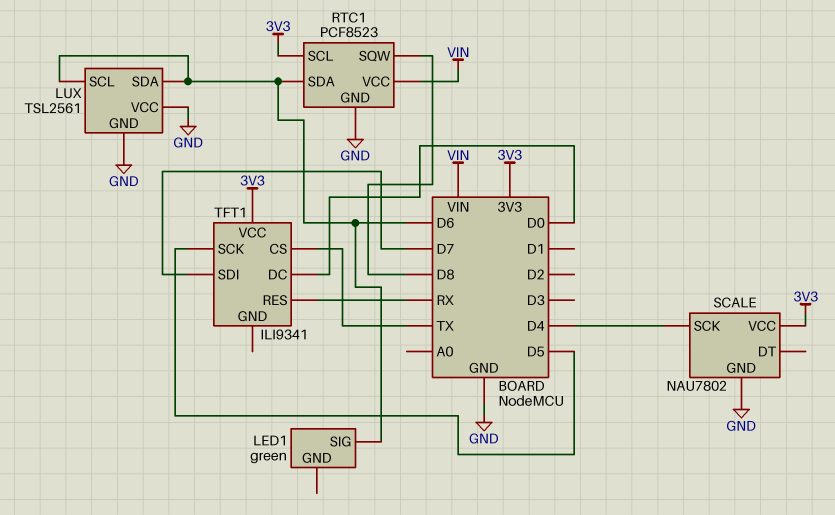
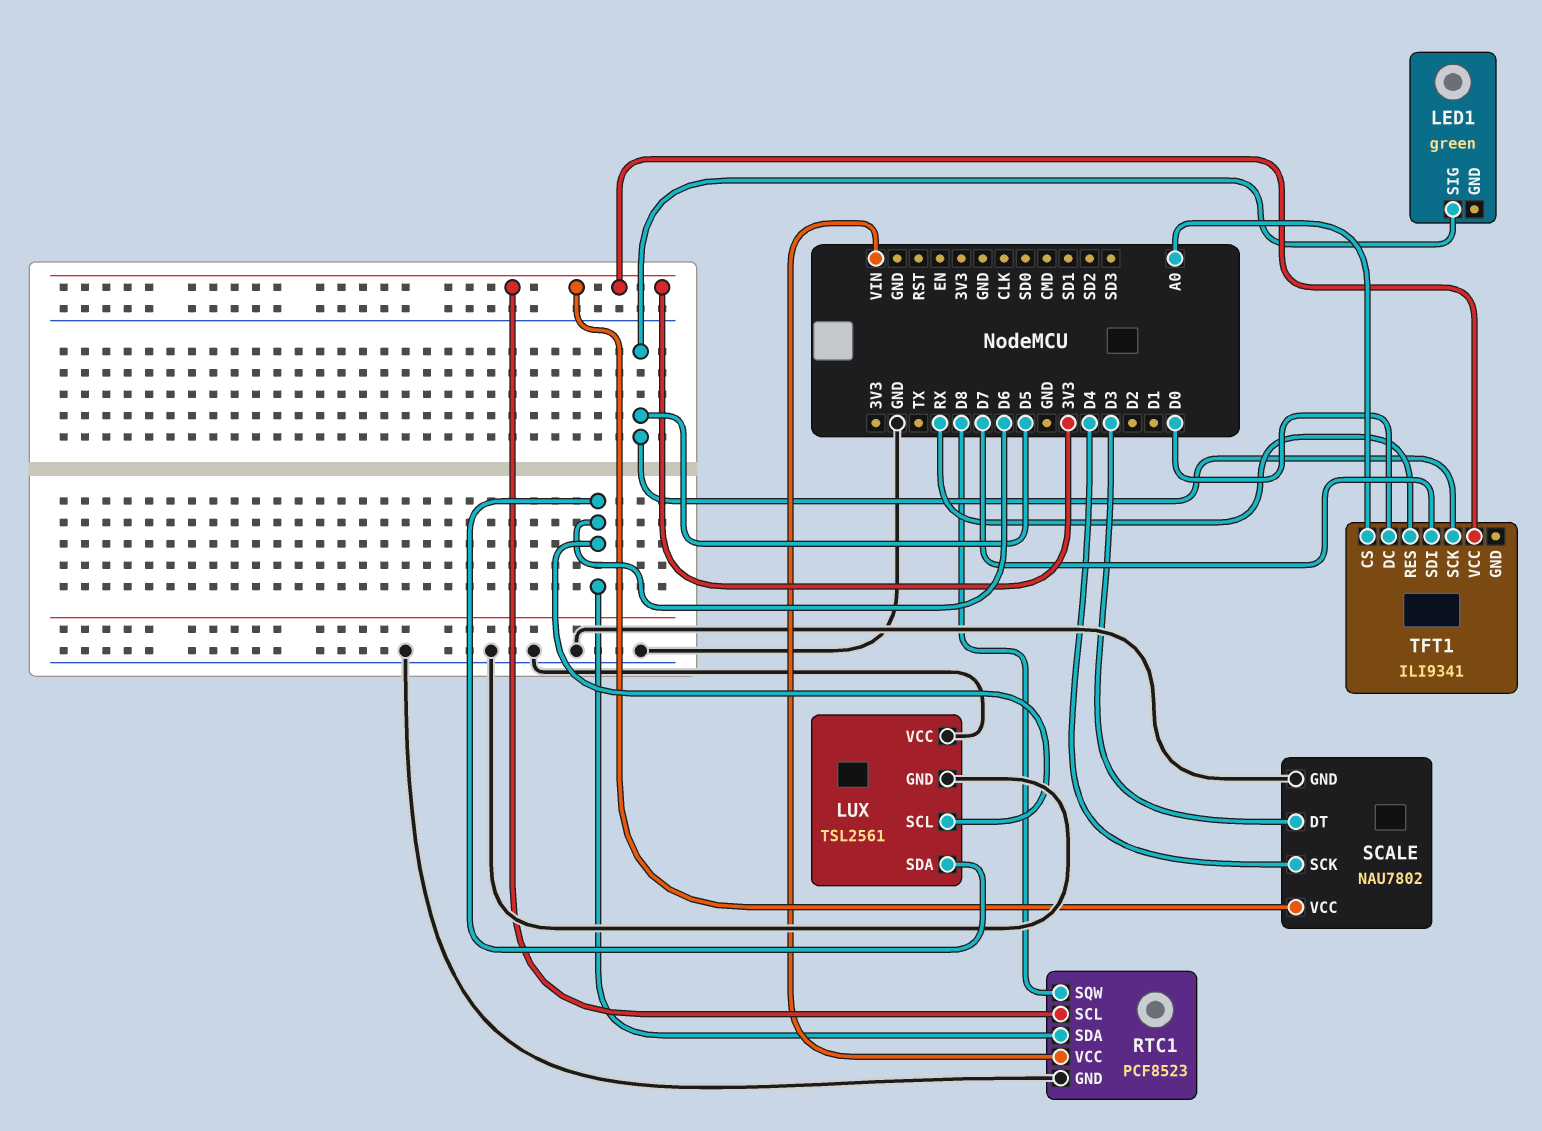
LED1 pin SIG: D6 -> D5
SCALE pin DT: none -> D3
TFT1 pin CS: TX -> A0

